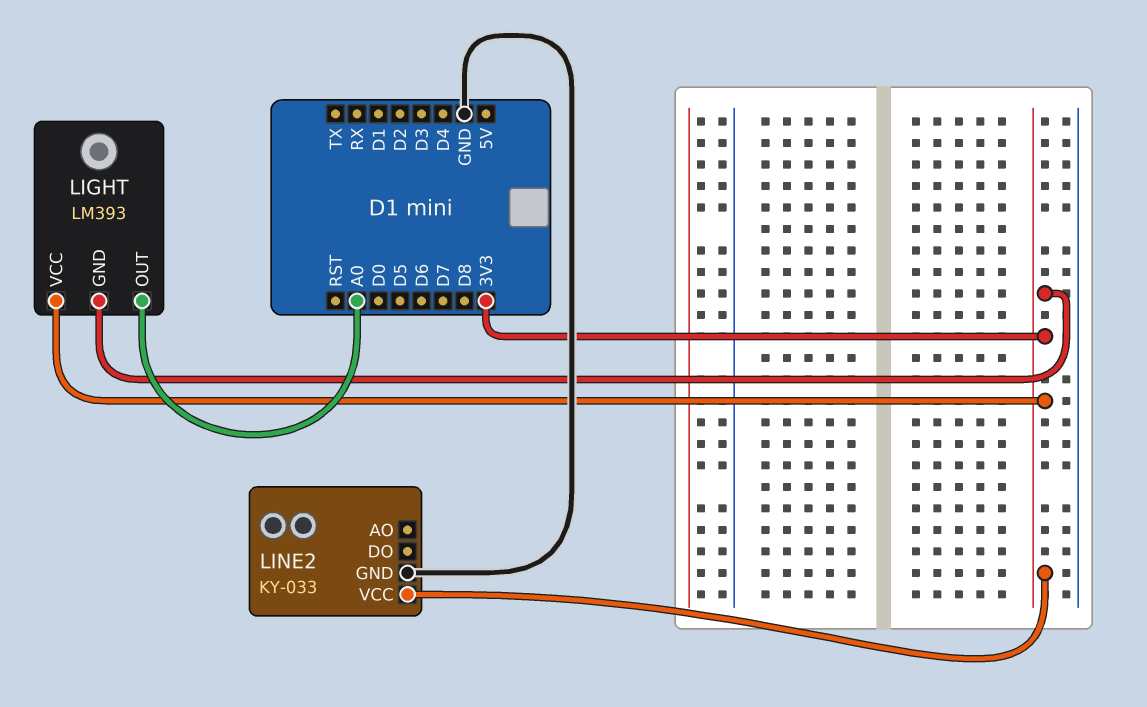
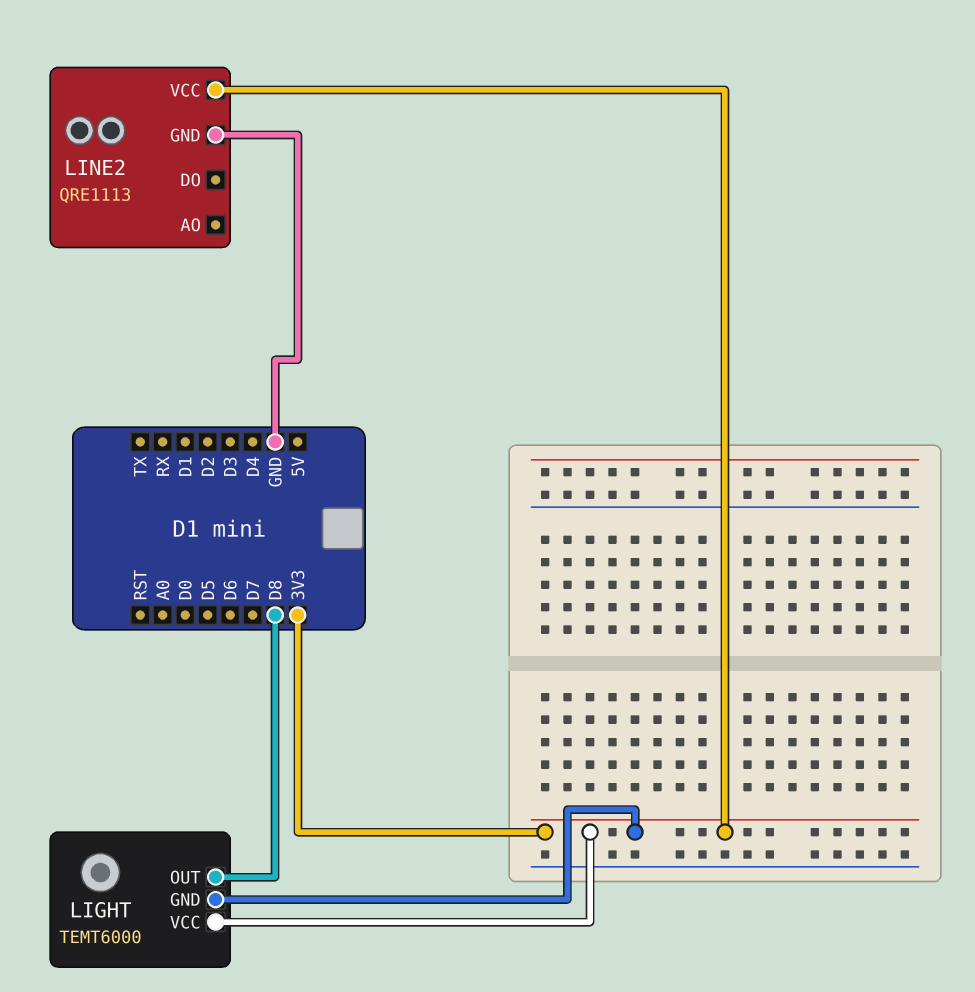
LIGHT: LM393 -> TEMT6000
LIGHT pin OUT: A0 -> D8
LINE2: KY-033 -> QRE1113

